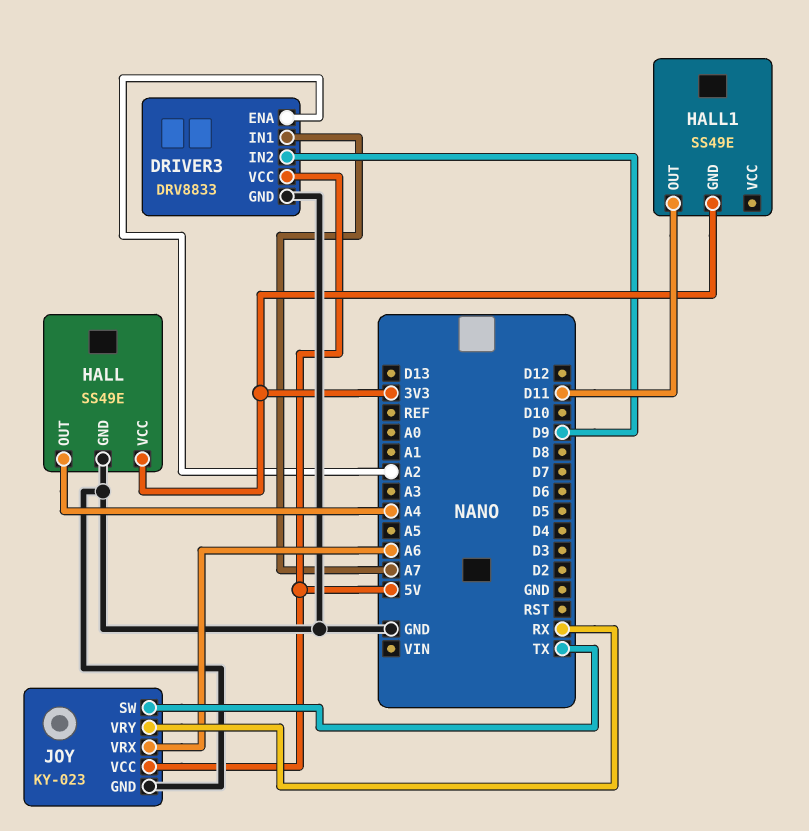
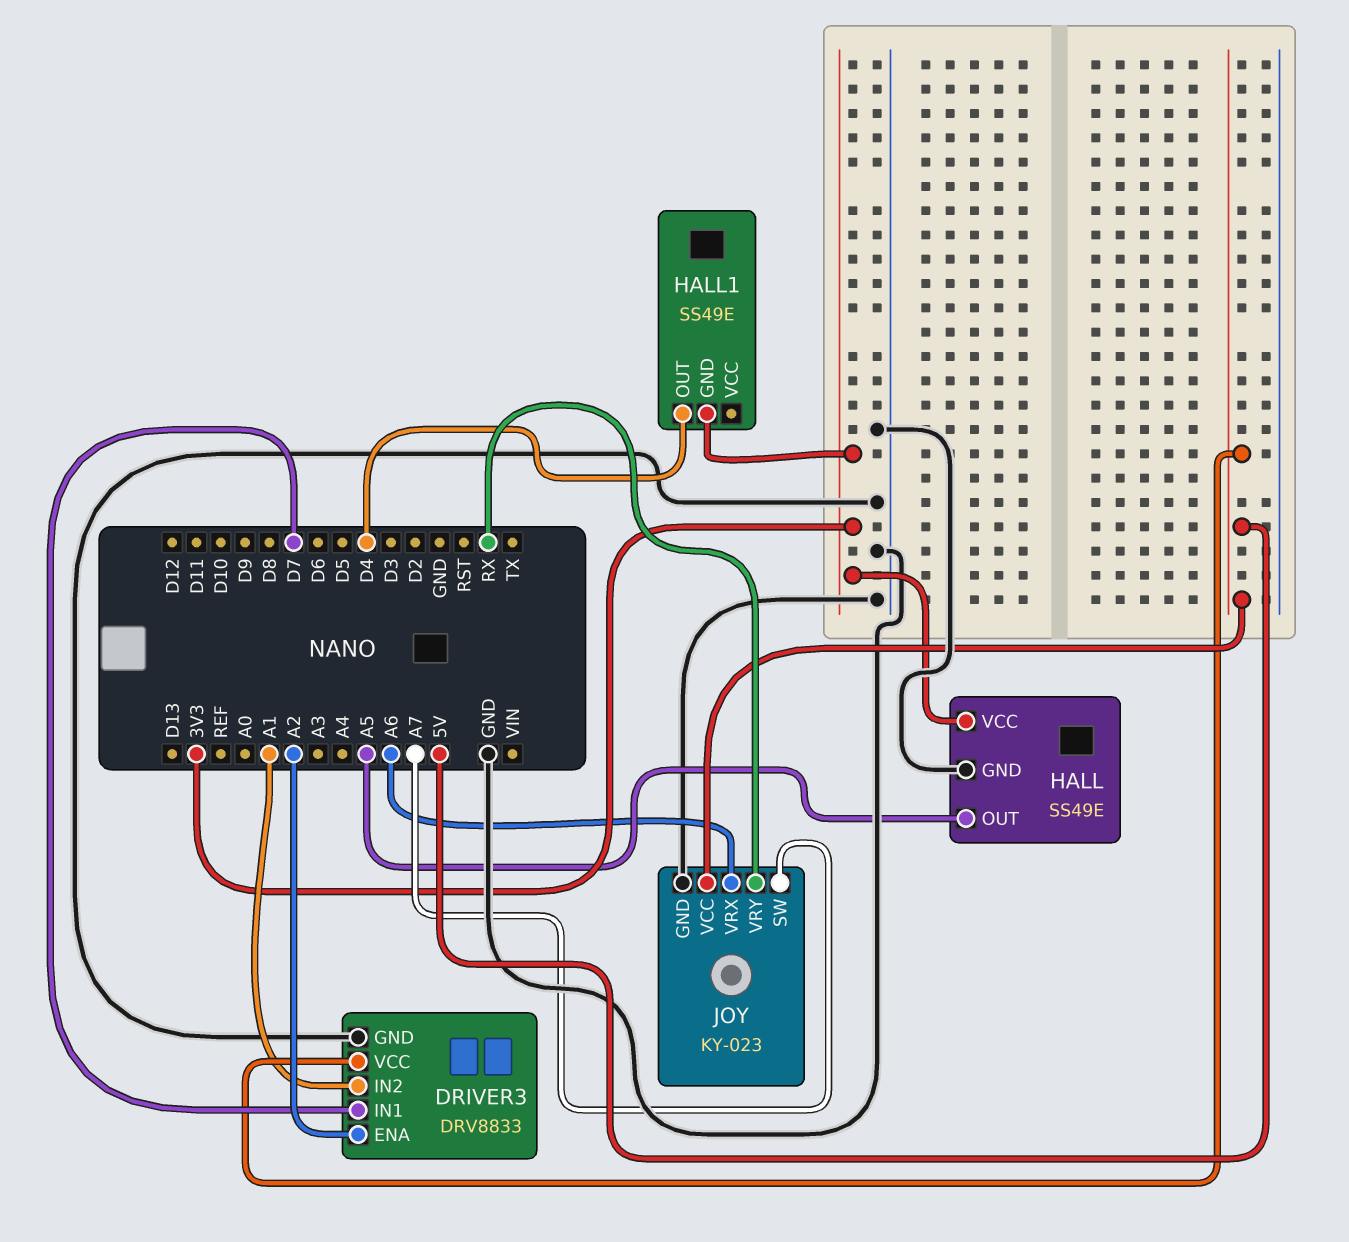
DRIVER3 pin IN1: A7 -> D7
DRIVER3 pin IN2: D9 -> A1
HALL pin OUT: A4 -> A5
HALL1 pin OUT: D11 -> D4
JOY pin SW: TX -> A7

